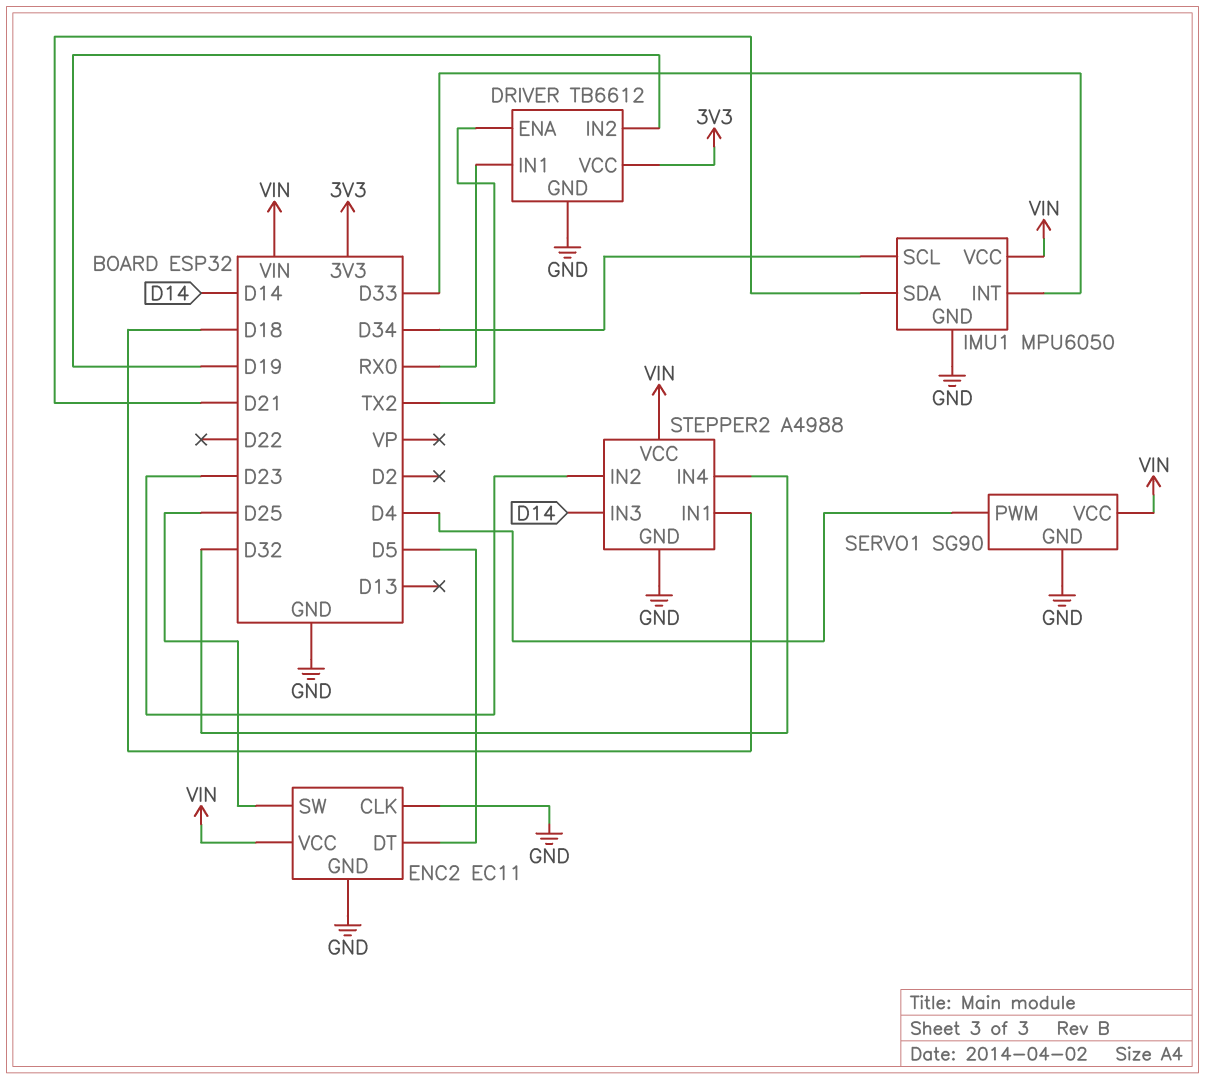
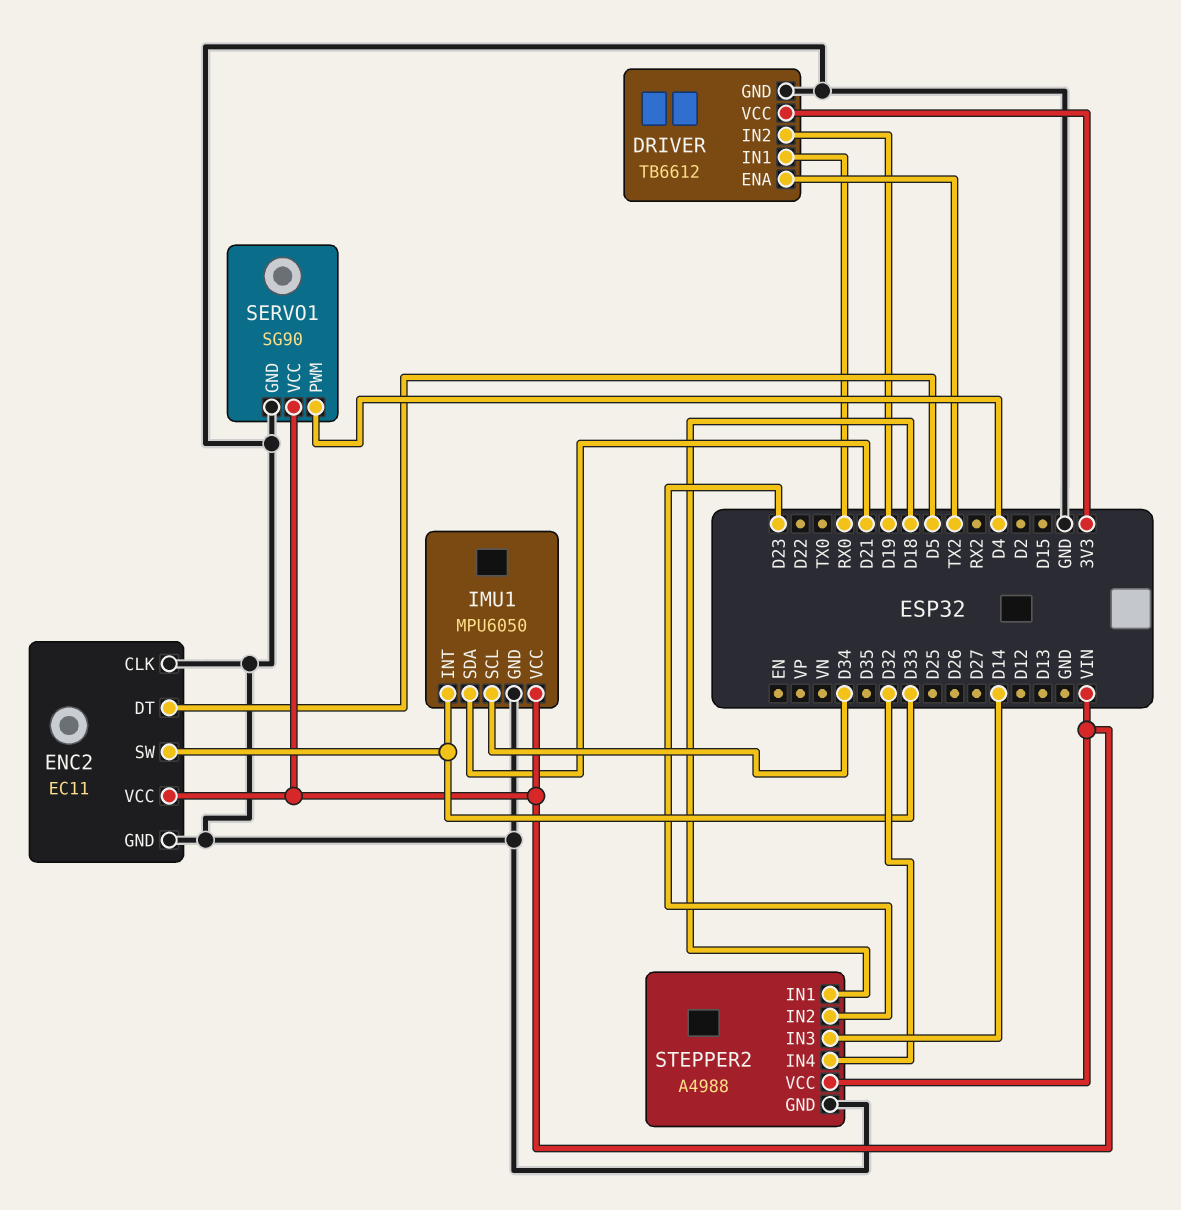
ENC2 pin SW: D25 -> D33

